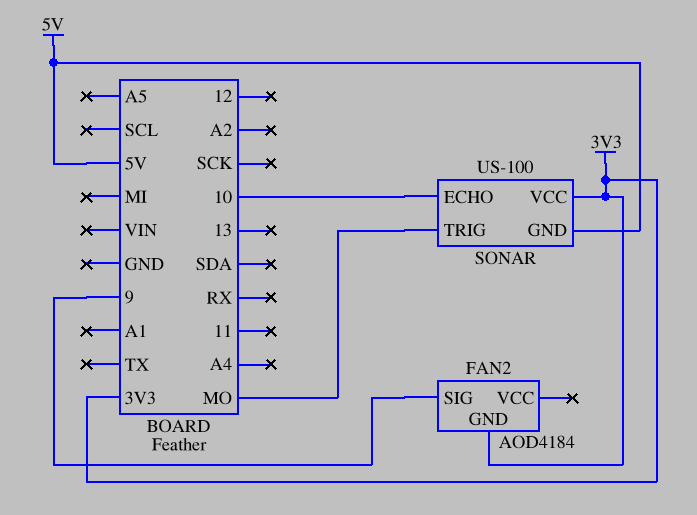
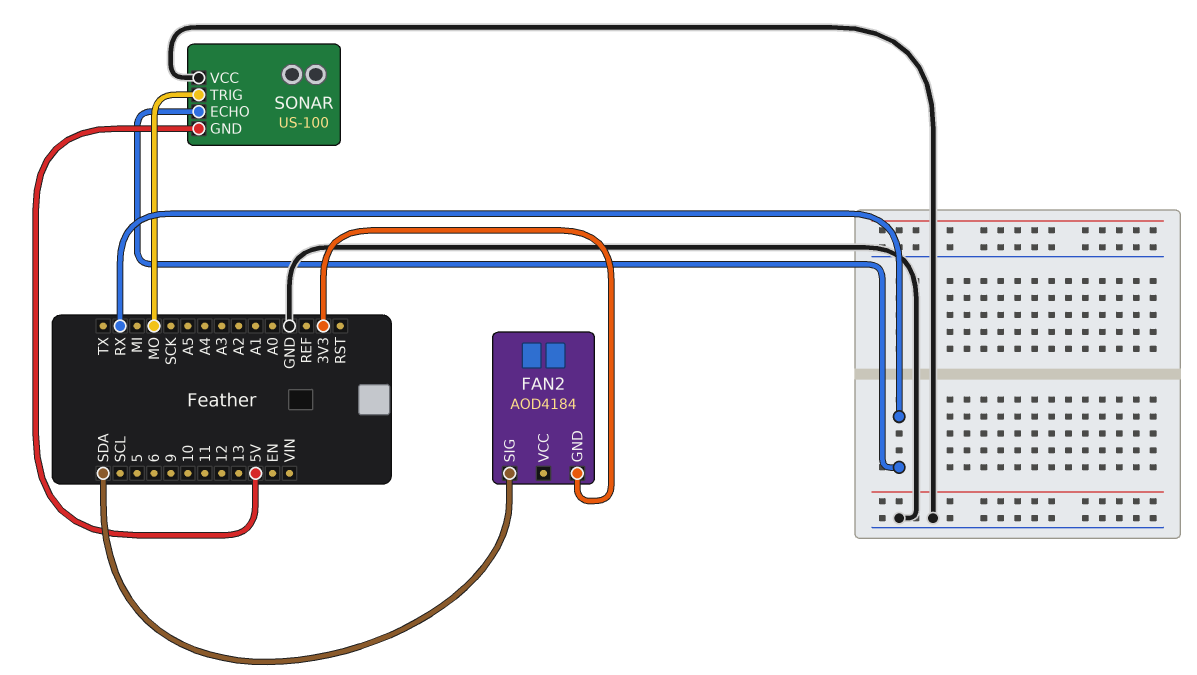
FAN2 pin SIG: 9 -> SDA
SONAR pin ECHO: 10 -> RX
SONAR pin VCC: 3V3 -> GND

